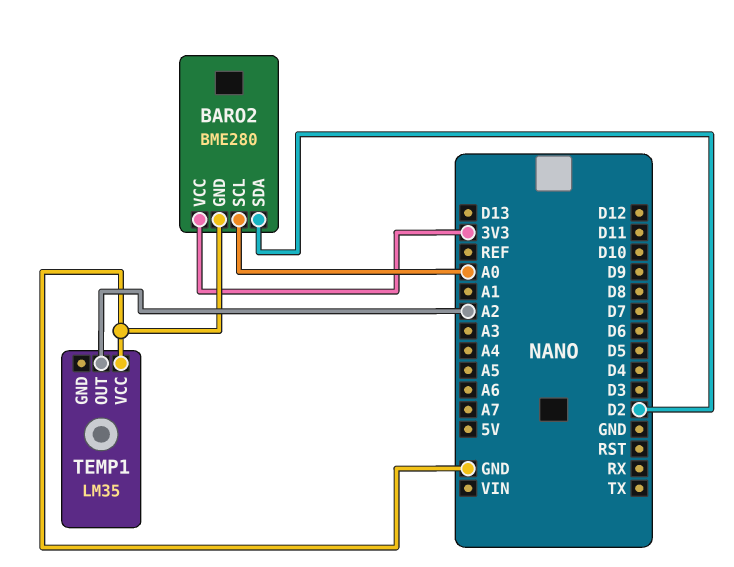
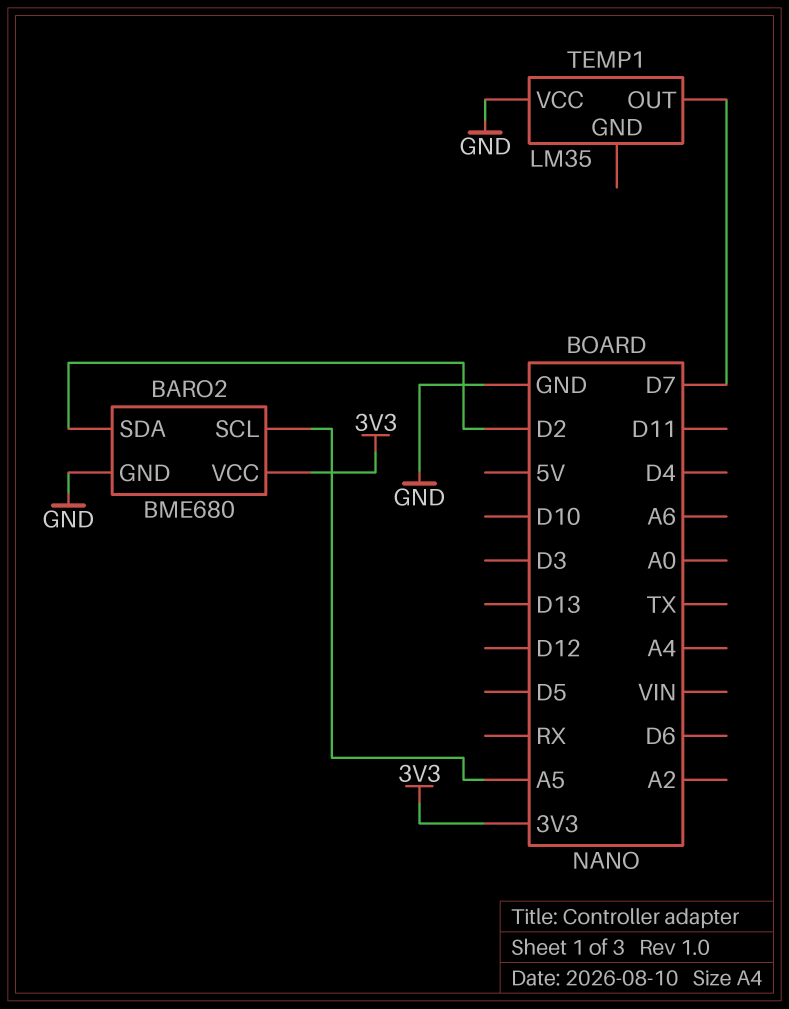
BARO2: BME280 -> BME680
BARO2 pin SCL: A0 -> A5
TEMP1 pin OUT: A2 -> D7

